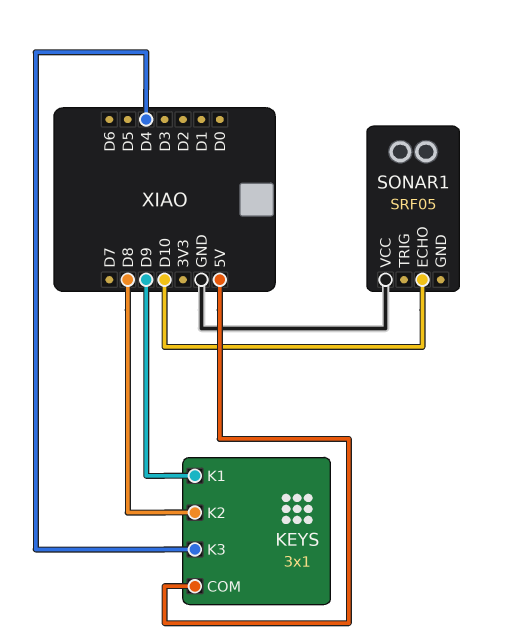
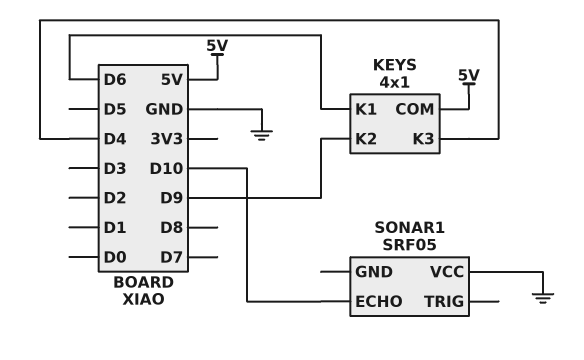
KEYS: 3x1 -> 4x1
KEYS pin K1: D9 -> D6
KEYS pin K2: D8 -> D9

